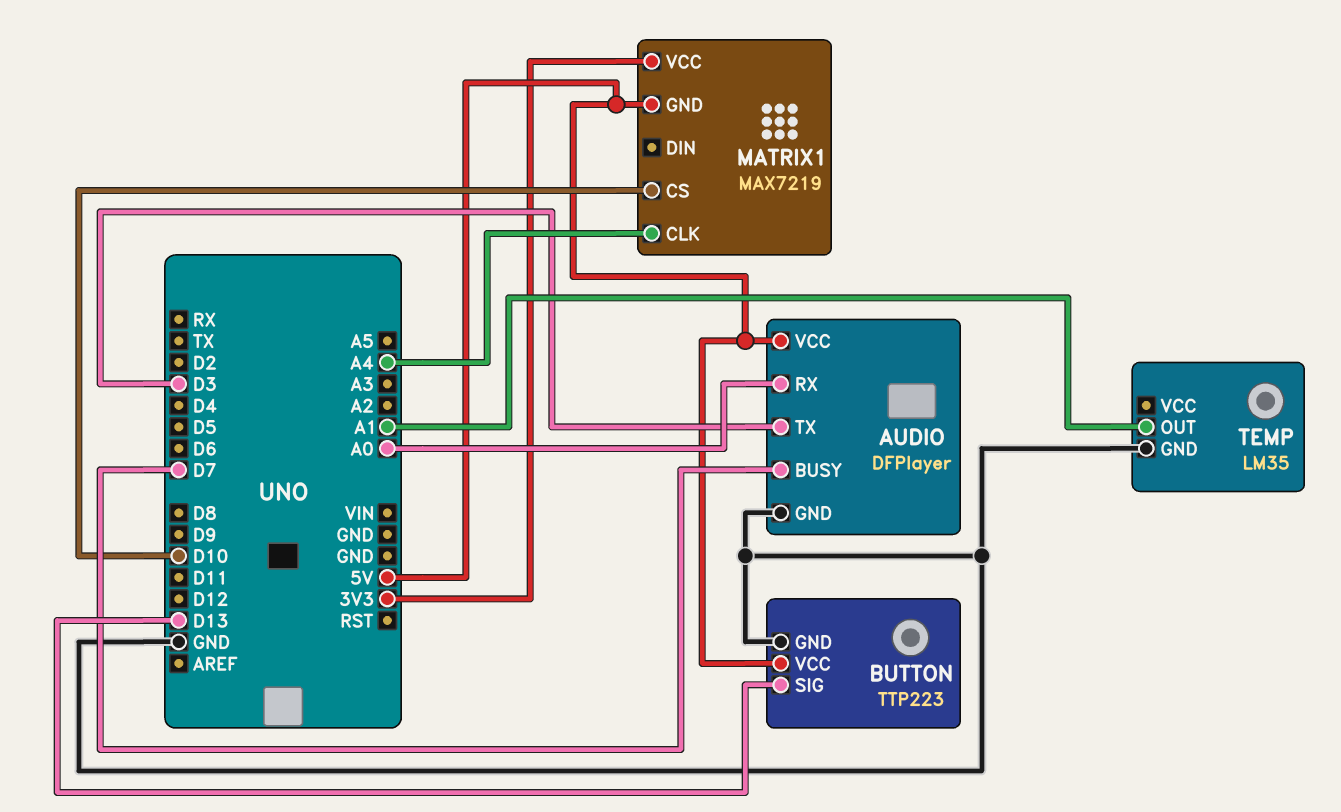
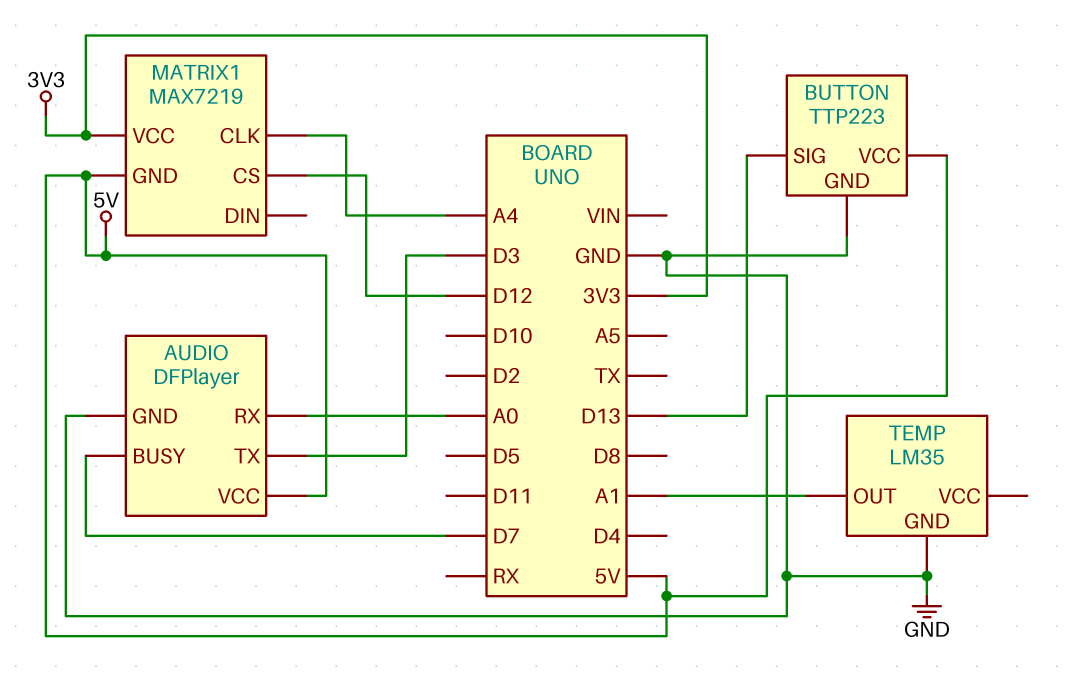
MATRIX1 pin CS: D10 -> D12

